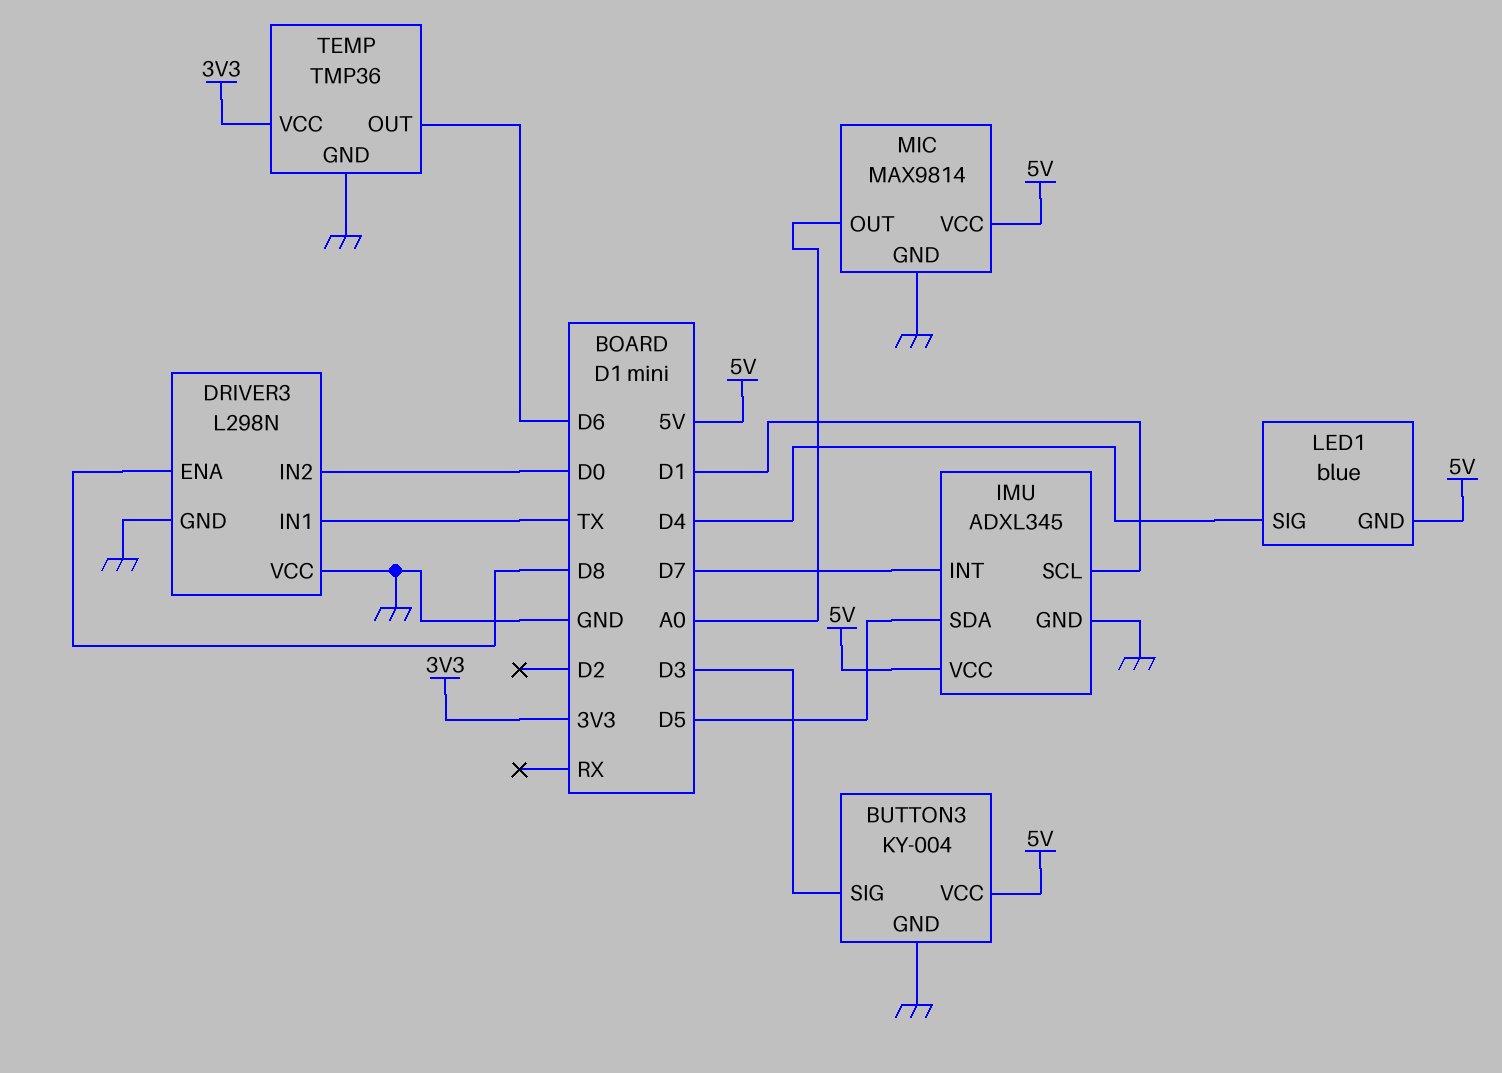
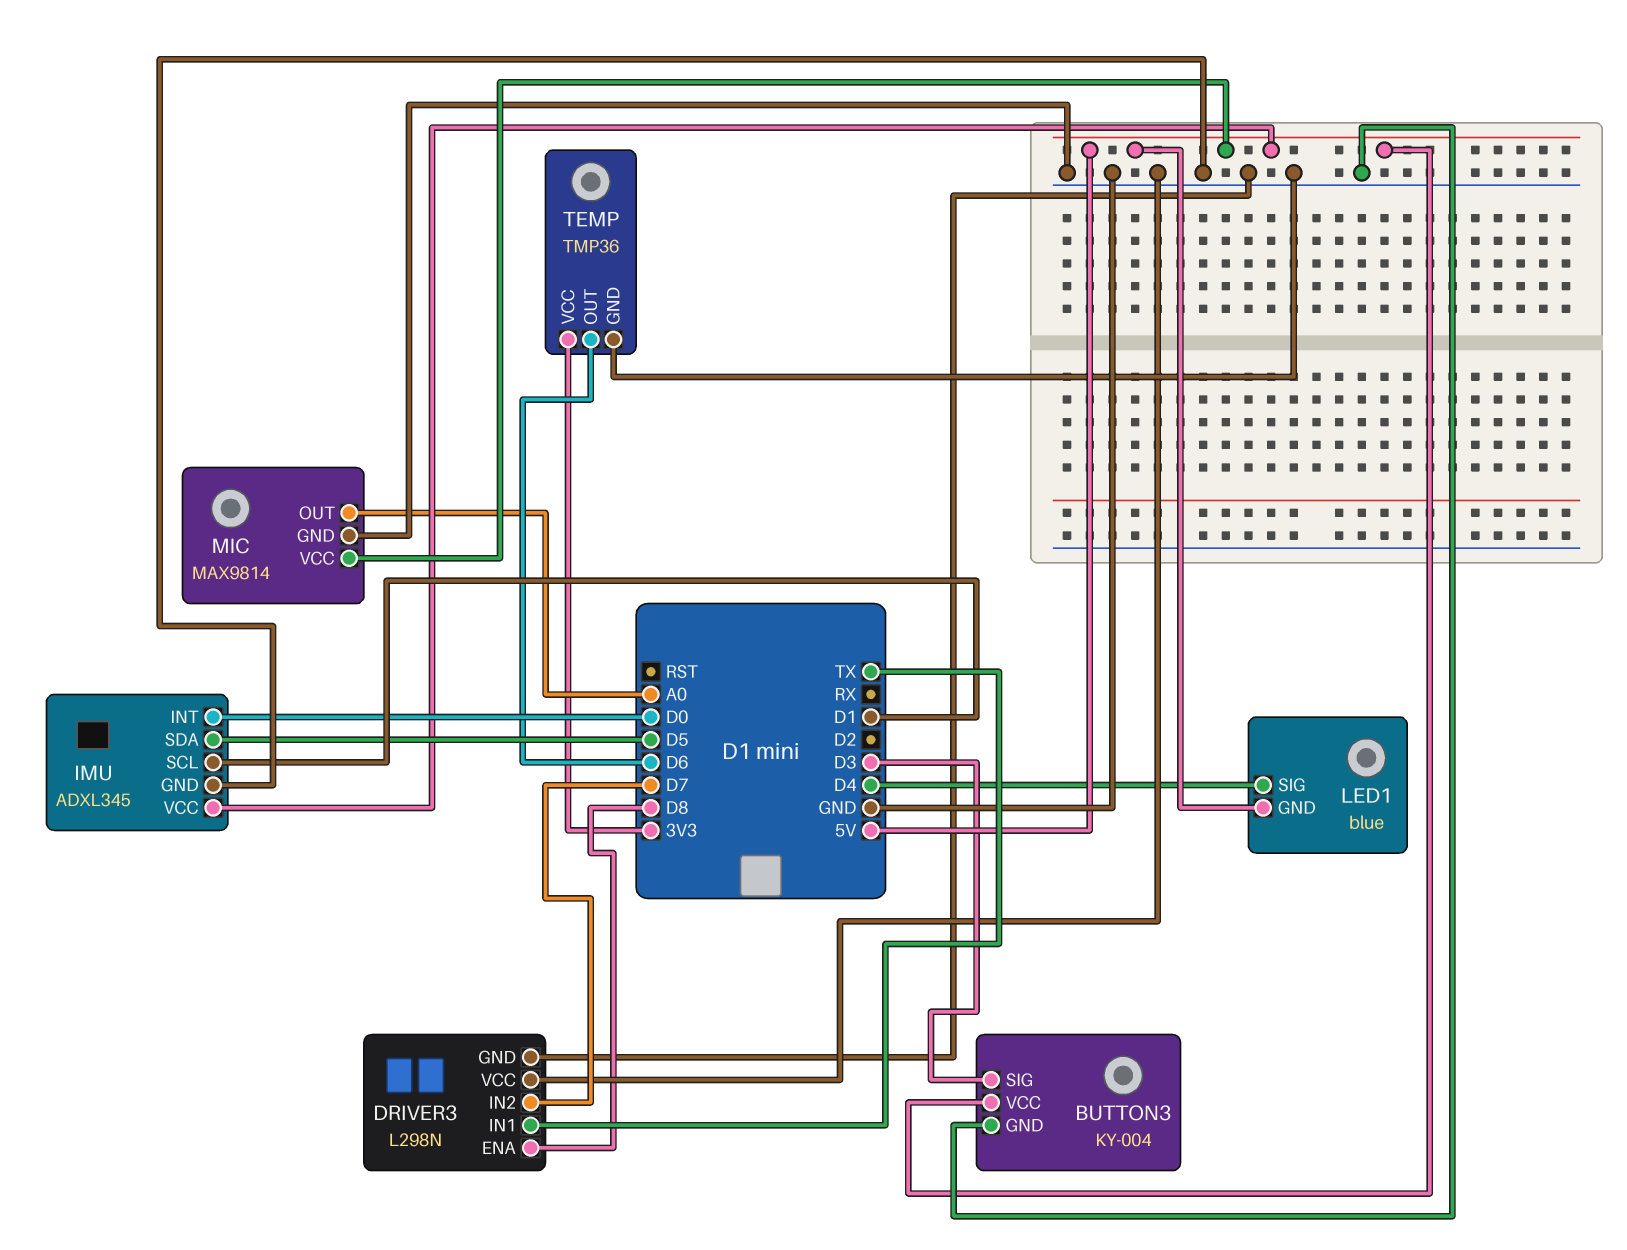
DRIVER3 pin IN2: D0 -> D7
IMU pin INT: D7 -> D0

